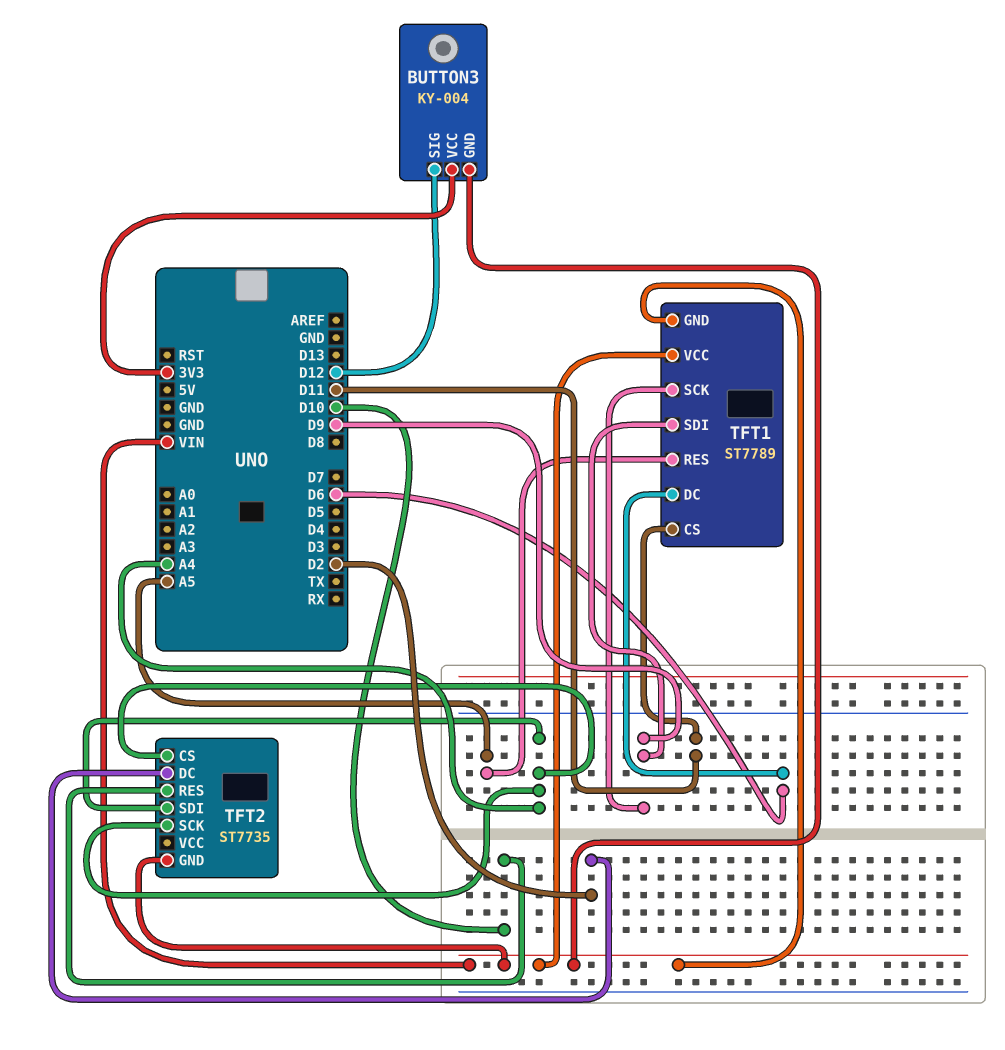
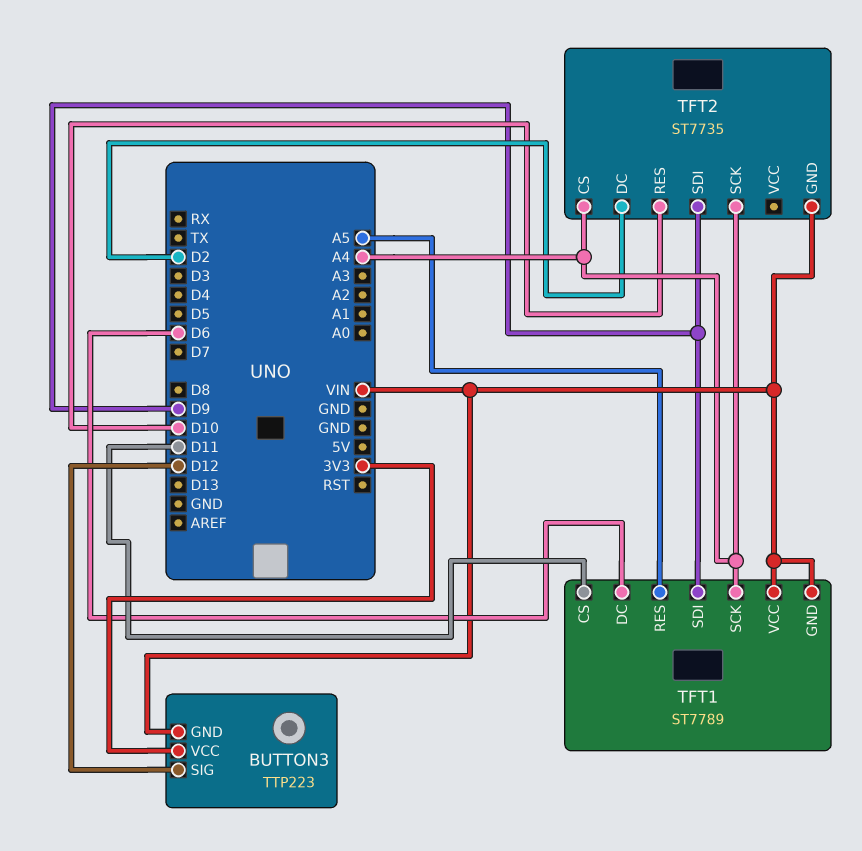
BUTTON3: KY-004 -> TTP223
TFT1 pin SCK: D9 -> A4
TFT2 pin SDI: A4 -> D9

